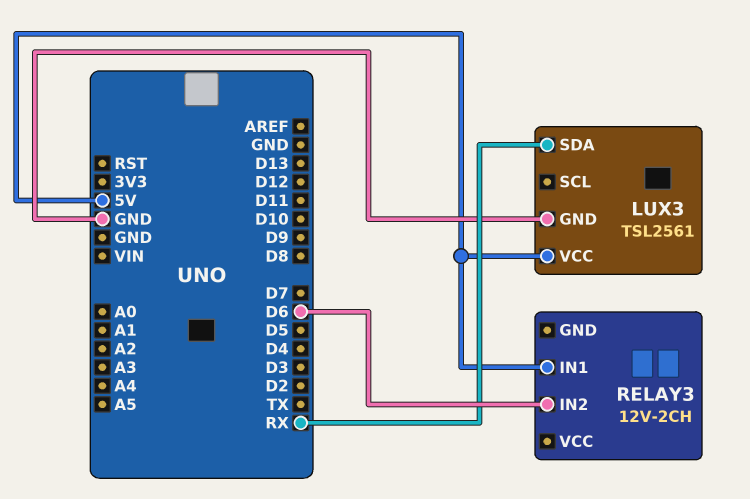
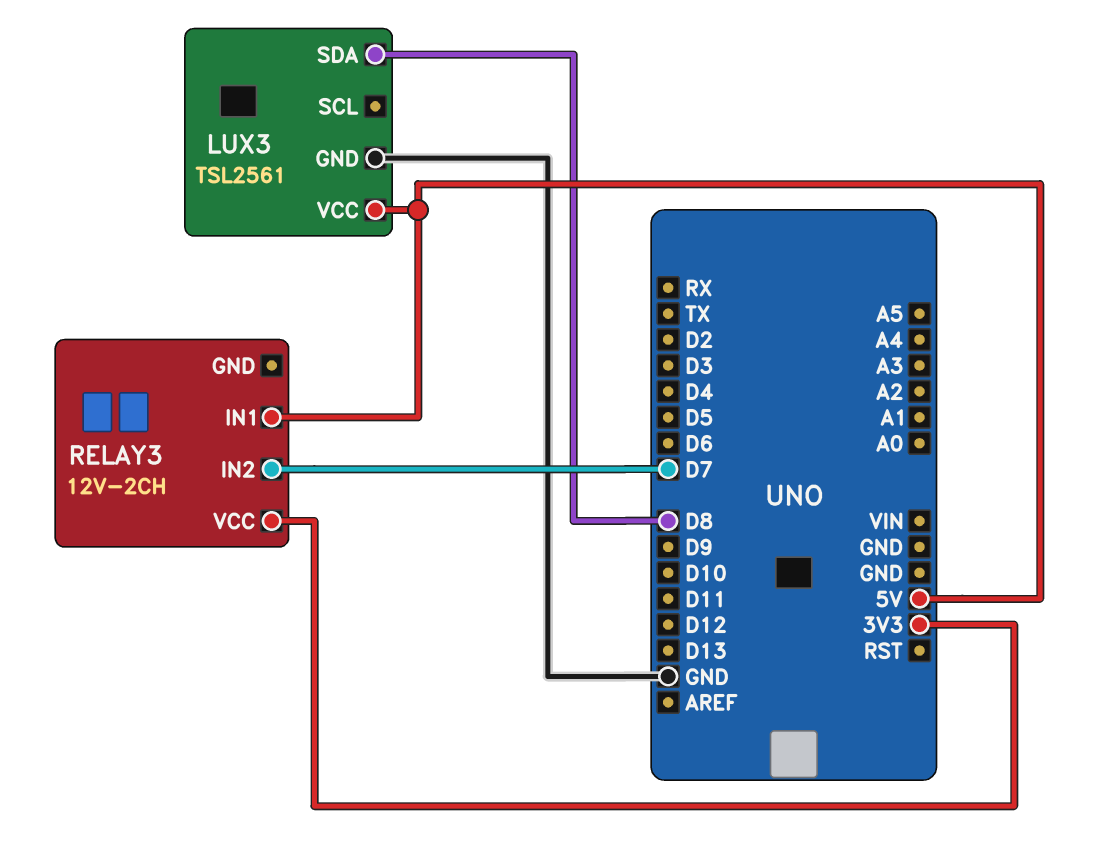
LUX3 pin SDA: RX -> D8
RELAY3 pin IN2: D6 -> D7
RELAY3 pin VCC: none -> 3V3

